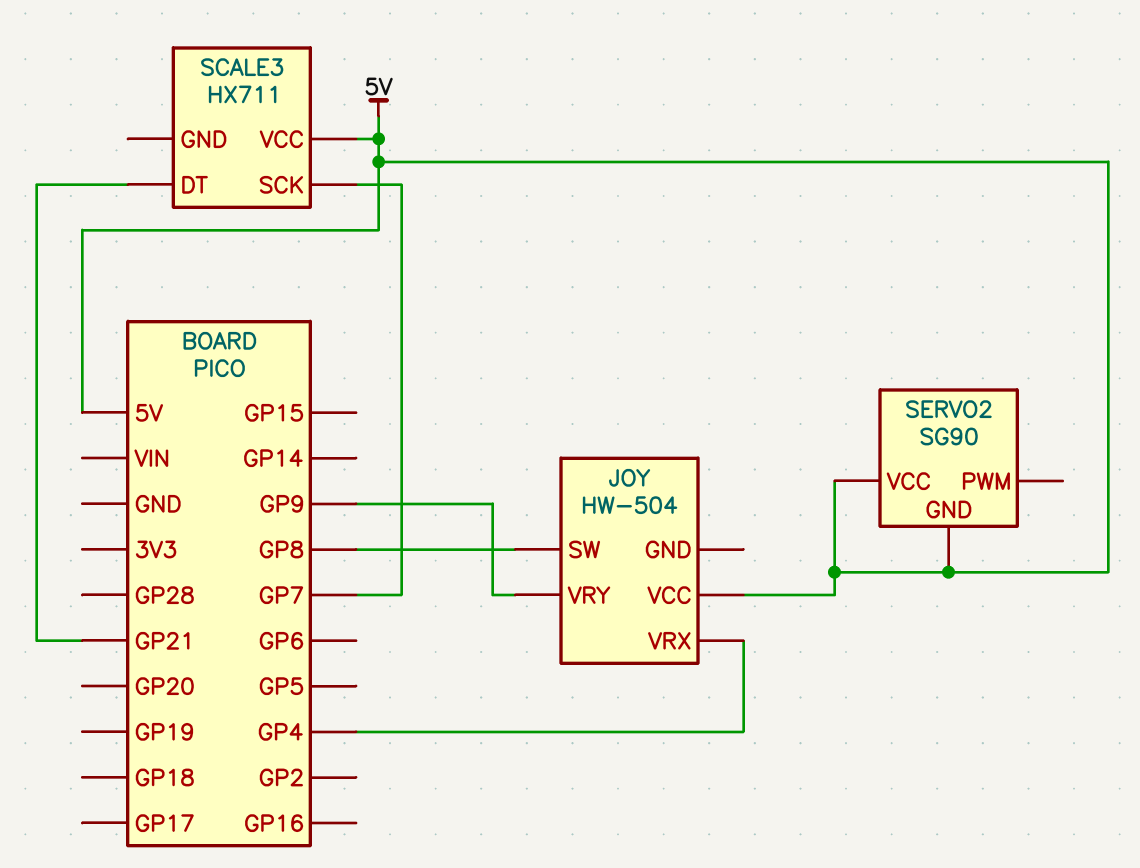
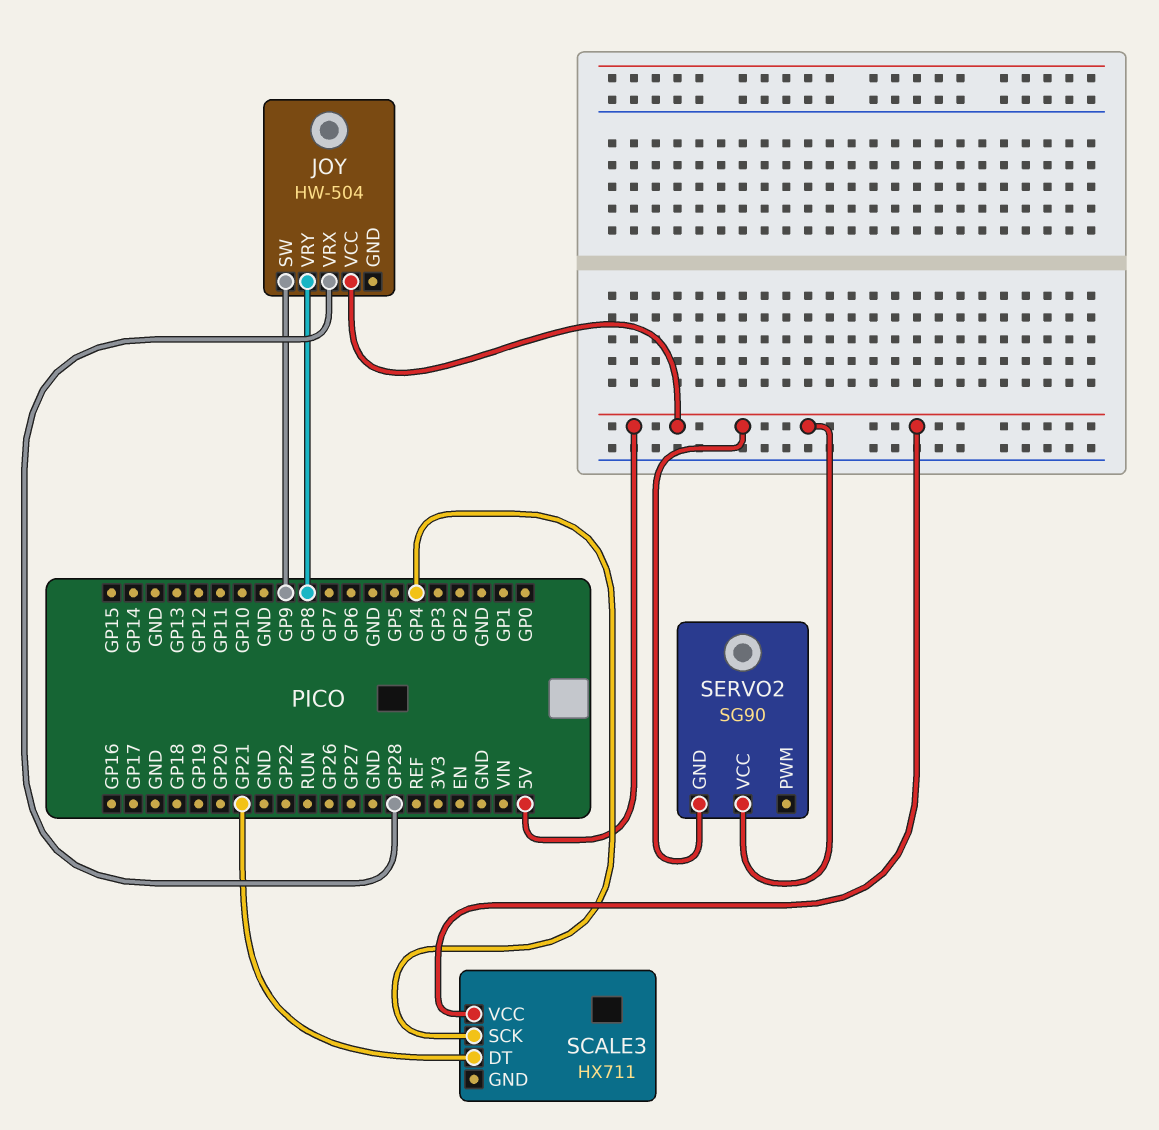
JOY pin SW: GP8 -> GP9
JOY pin VRX: GP4 -> GP28
JOY pin VRY: GP9 -> GP8
SCALE3 pin SCK: GP7 -> GP4

